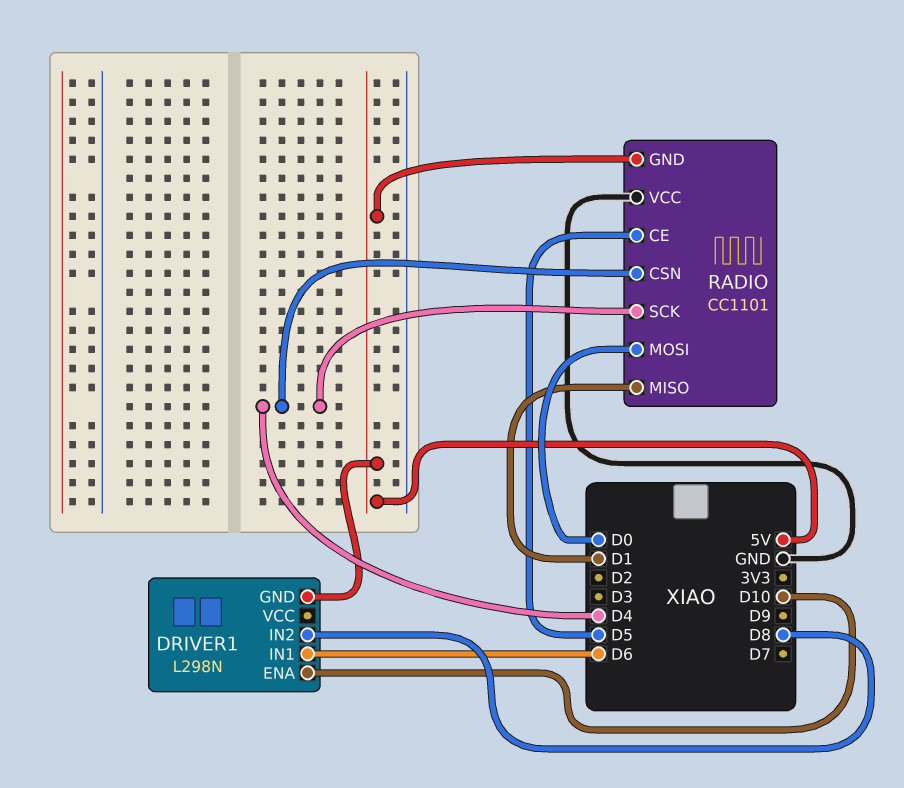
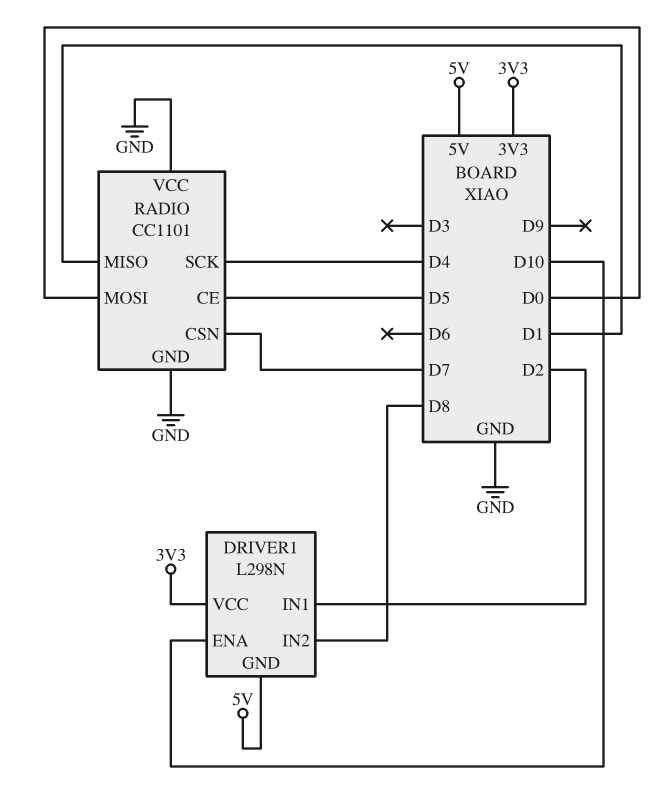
DRIVER1 pin IN1: D6 -> D2
DRIVER1 pin VCC: none -> 3V3
RADIO pin CSN: D4 -> D7
RADIO pin GND: 5V -> GND

